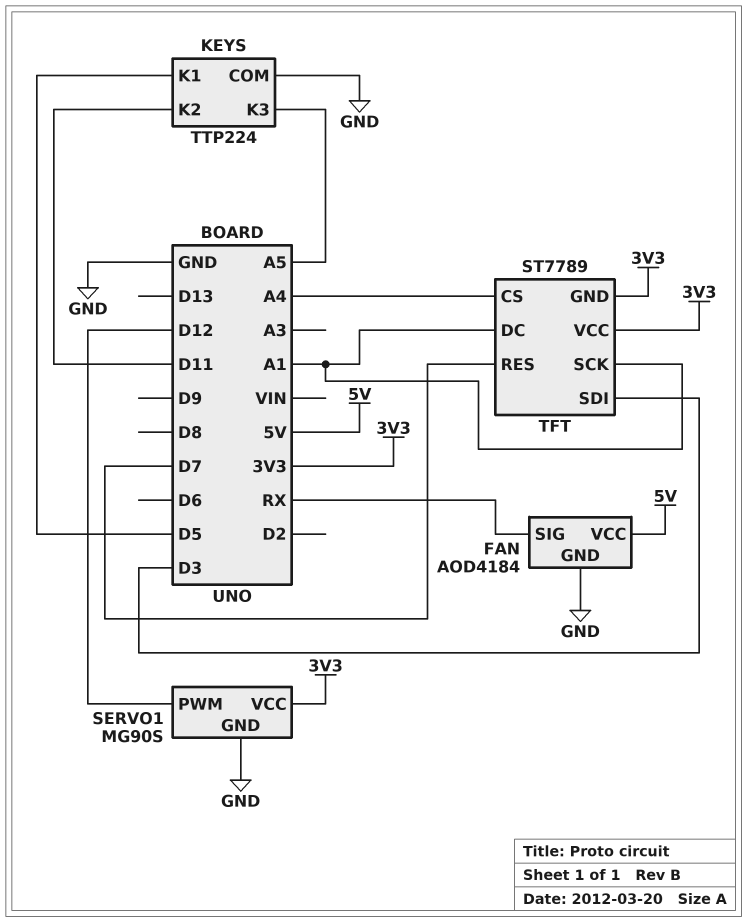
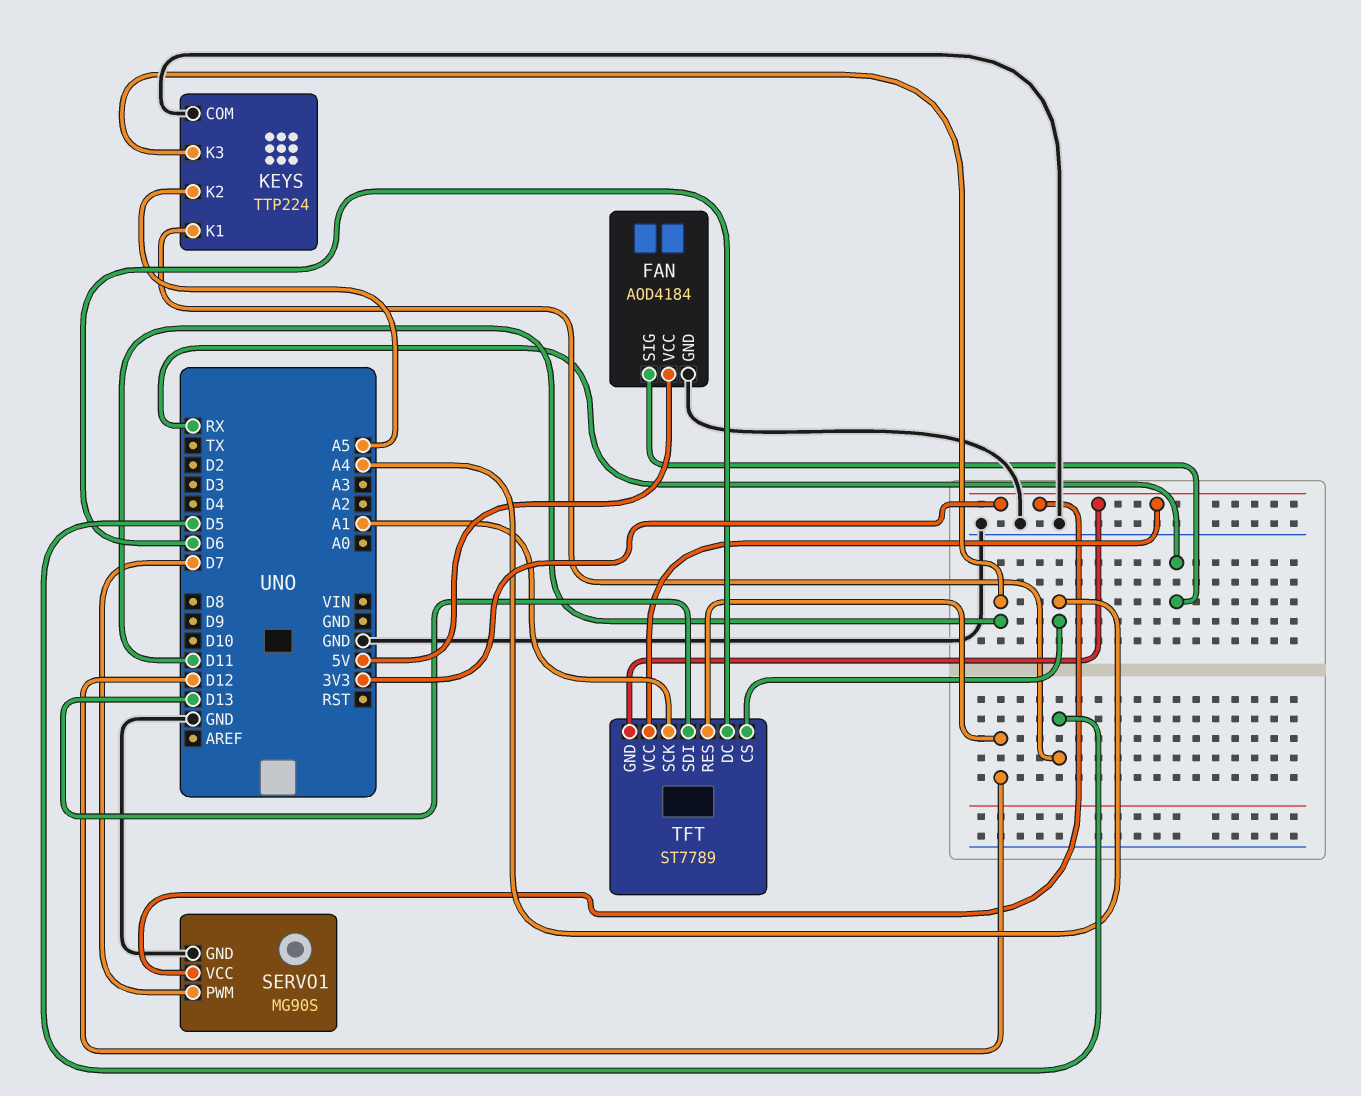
KEYS pin K2: D11 -> A5
KEYS pin K3: A5 -> D11
SERVO1 pin PWM: D12 -> D7
TFT pin DC: A1 -> D6
TFT pin RES: D7 -> D12
TFT pin SDI: D3 -> D13

